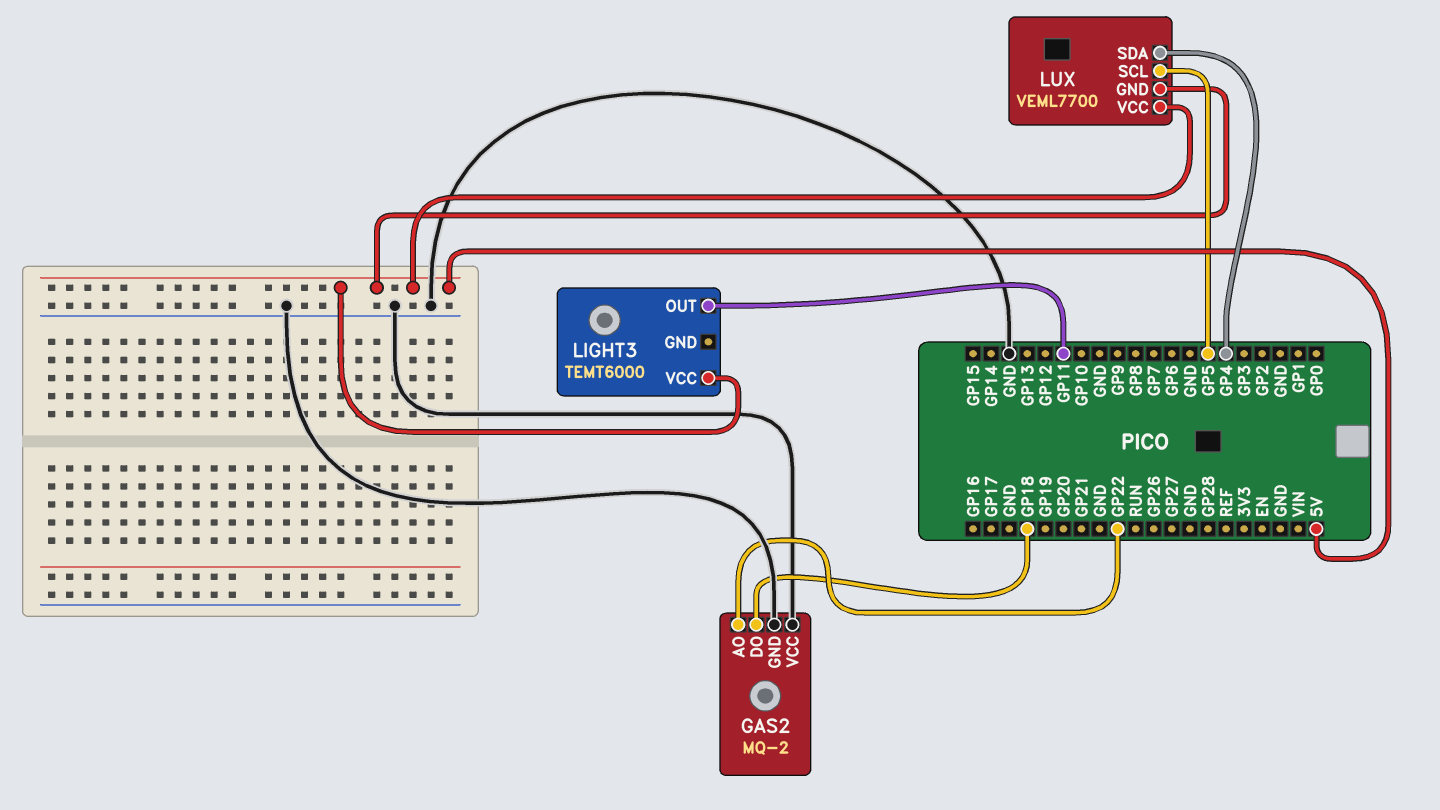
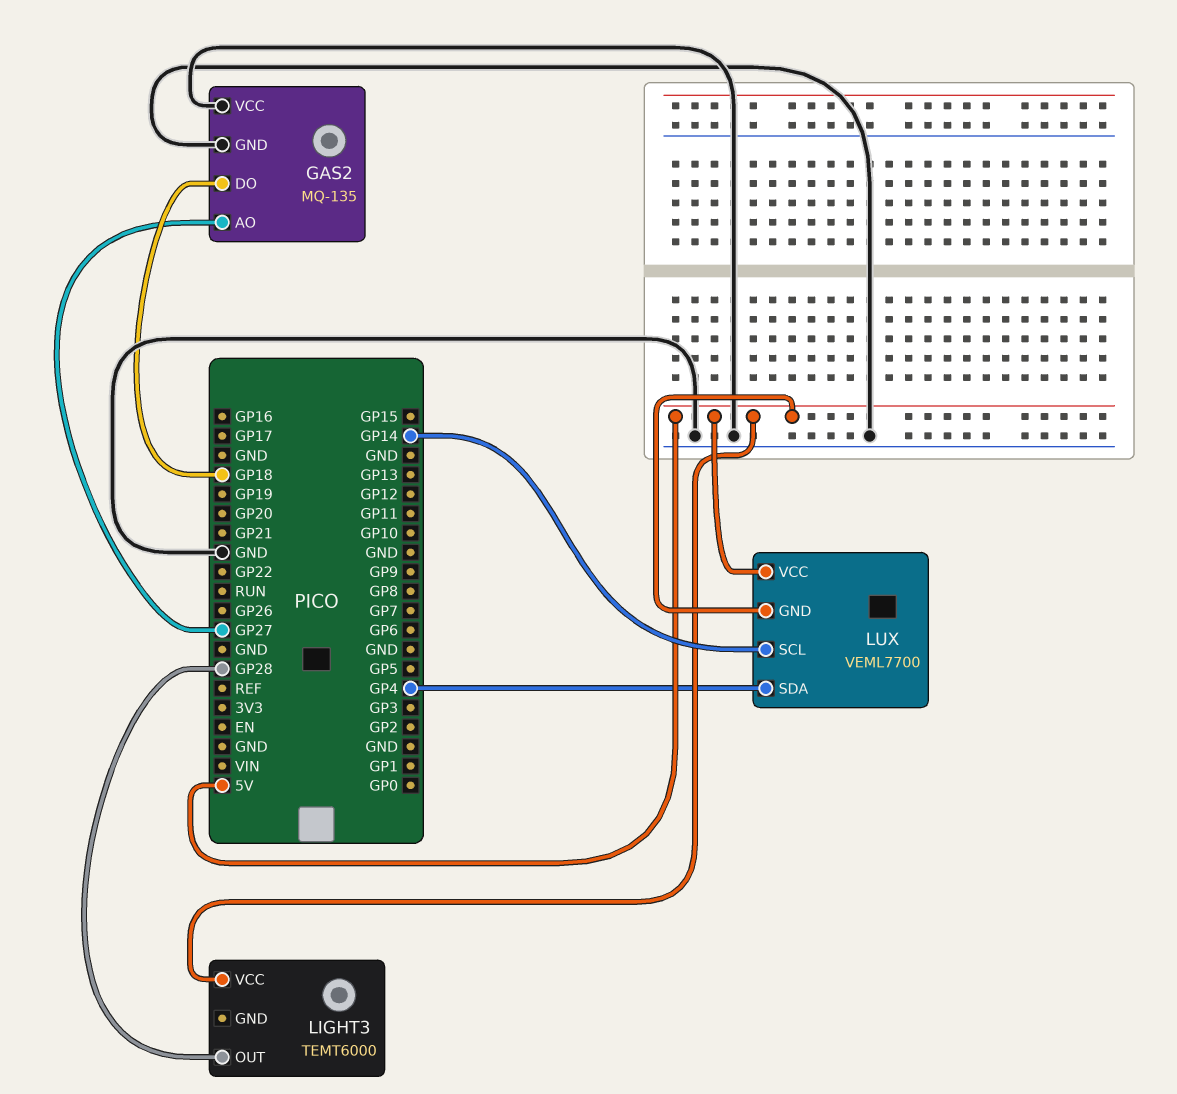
GAS2: MQ-2 -> MQ-135
GAS2 pin AO: GP22 -> GP27
LIGHT3 pin OUT: GP11 -> GP28
LUX pin SCL: GP5 -> GP14

